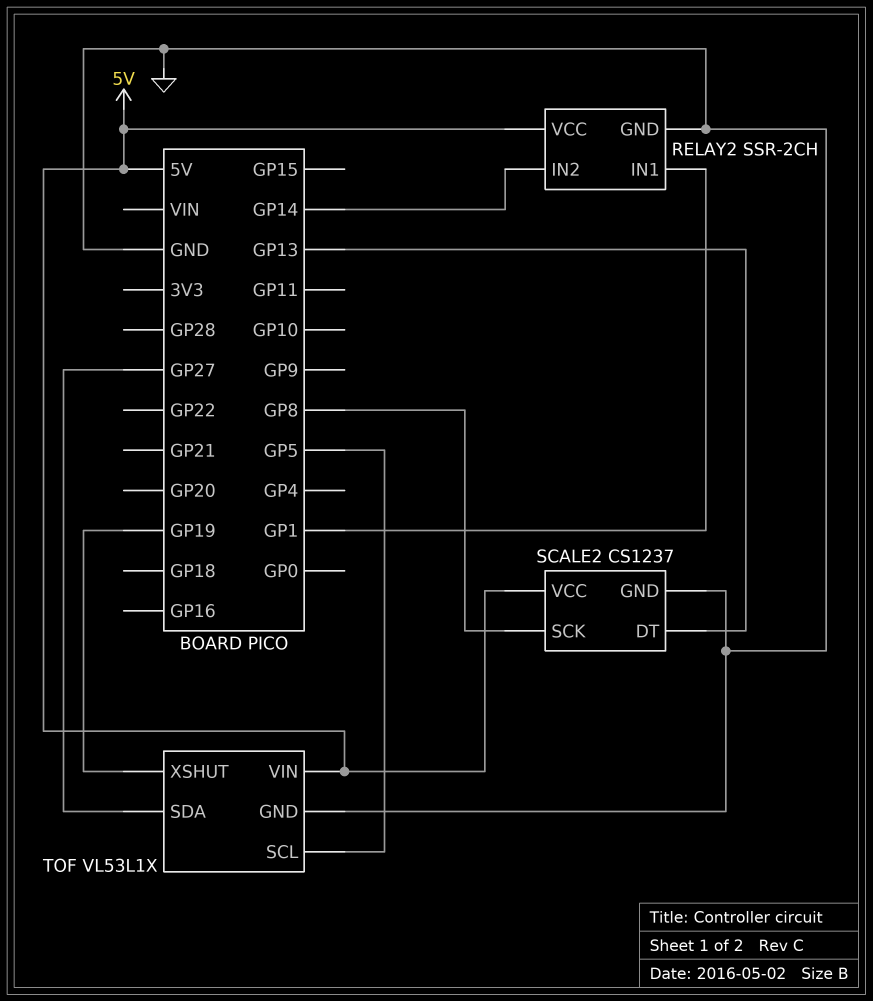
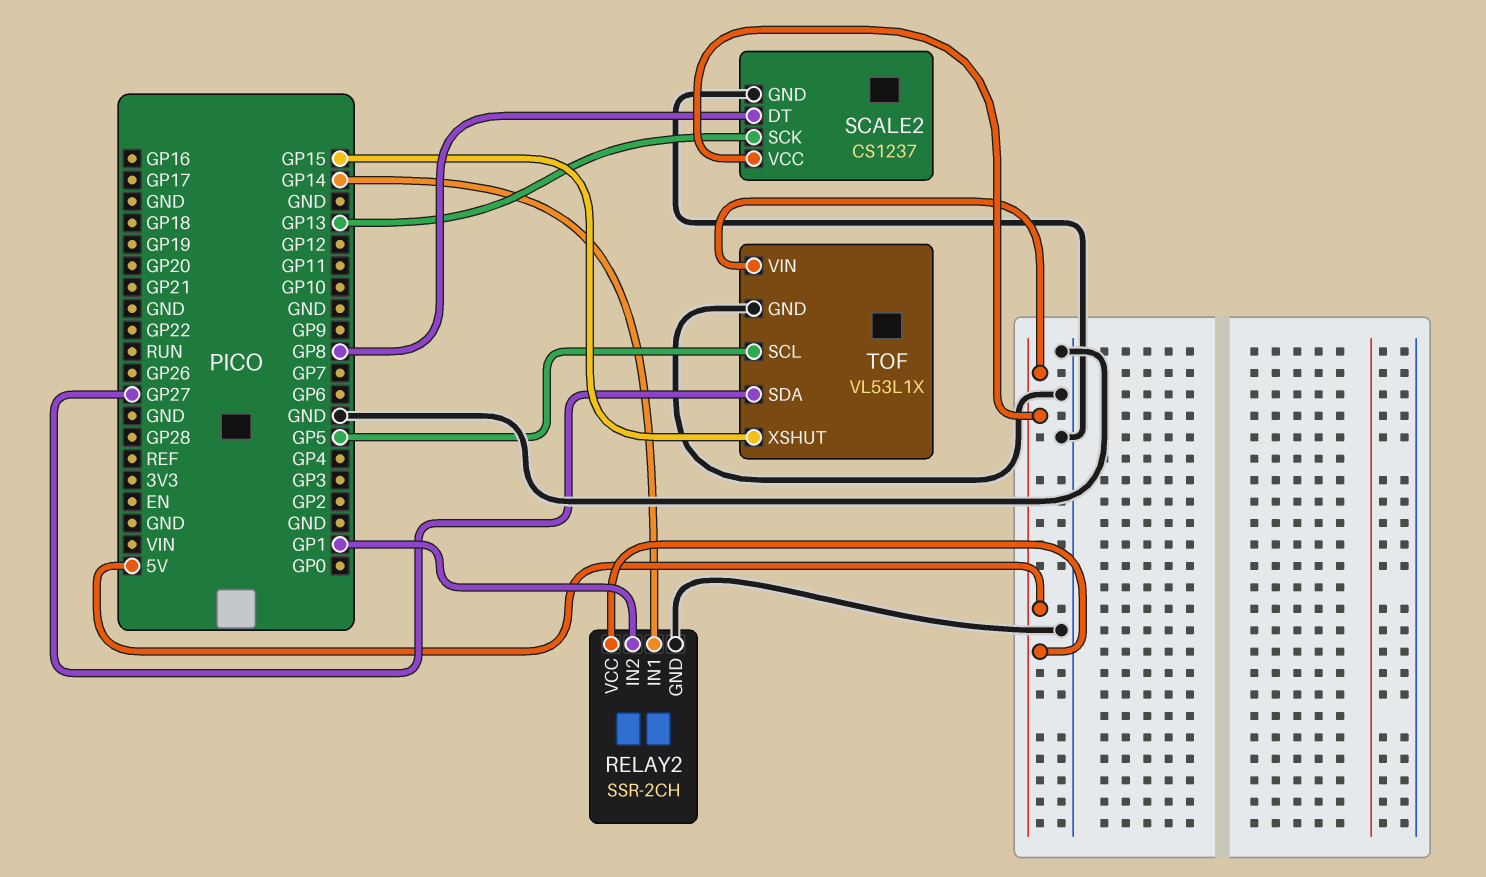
RELAY2 pin IN1: GP1 -> GP14
RELAY2 pin IN2: GP14 -> GP1
SCALE2 pin DT: GP13 -> GP8
SCALE2 pin SCK: GP8 -> GP13
TOF pin XSHUT: GP19 -> GP15

